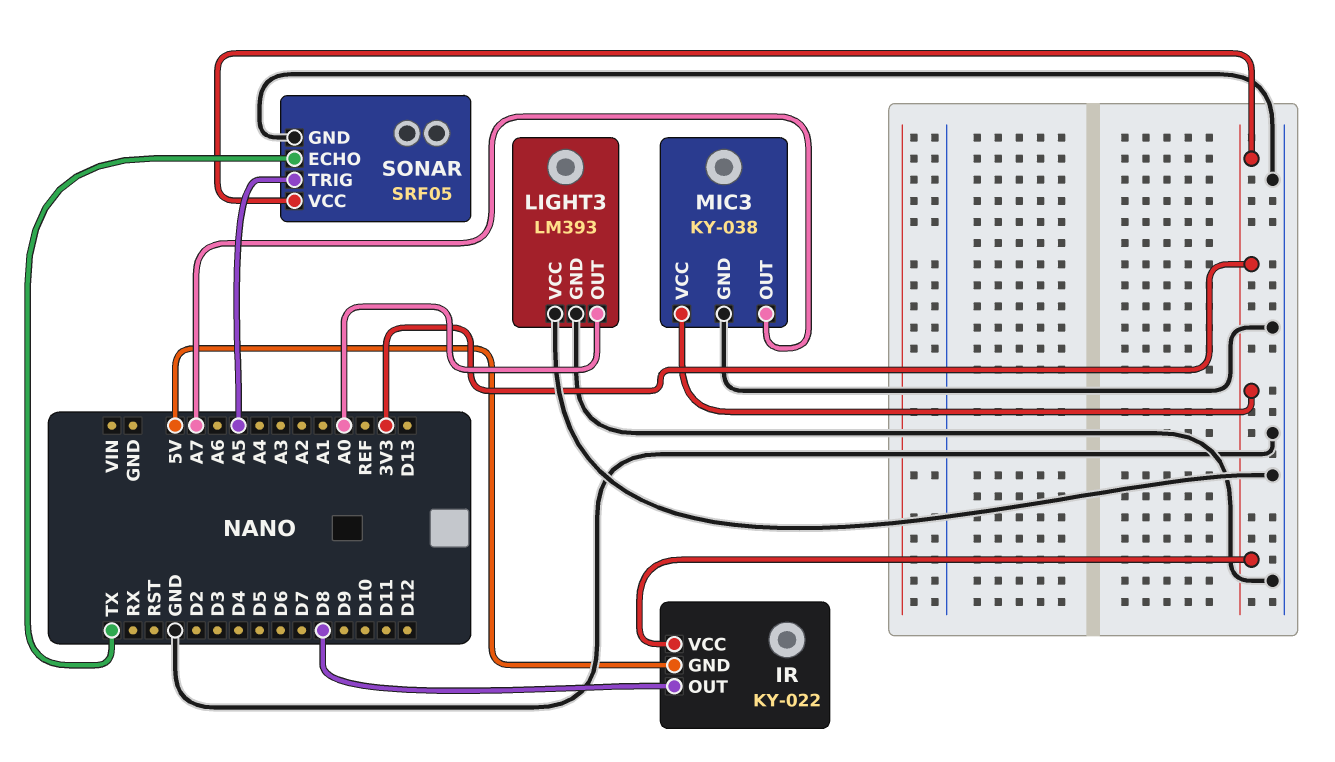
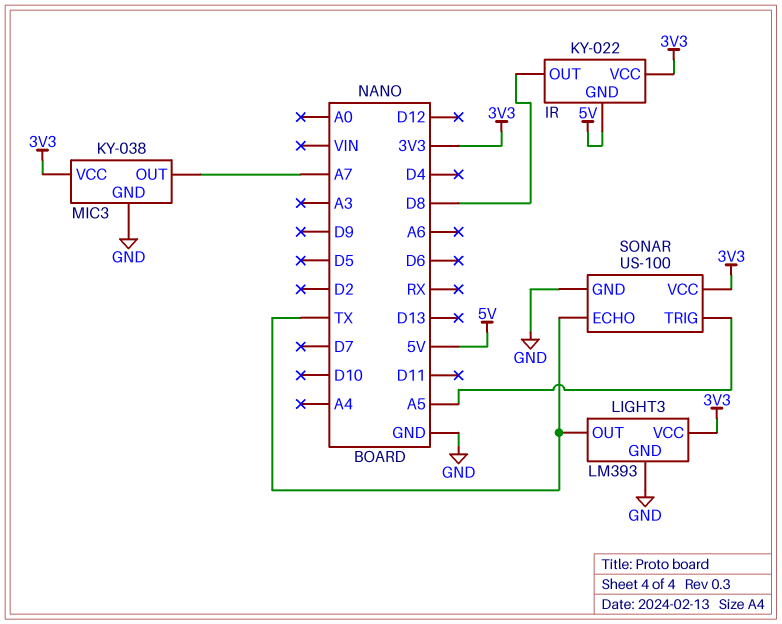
LIGHT3 pin OUT: A0 -> TX
LIGHT3 pin VCC: GND -> 3V3
SONAR: SRF05 -> US-100

